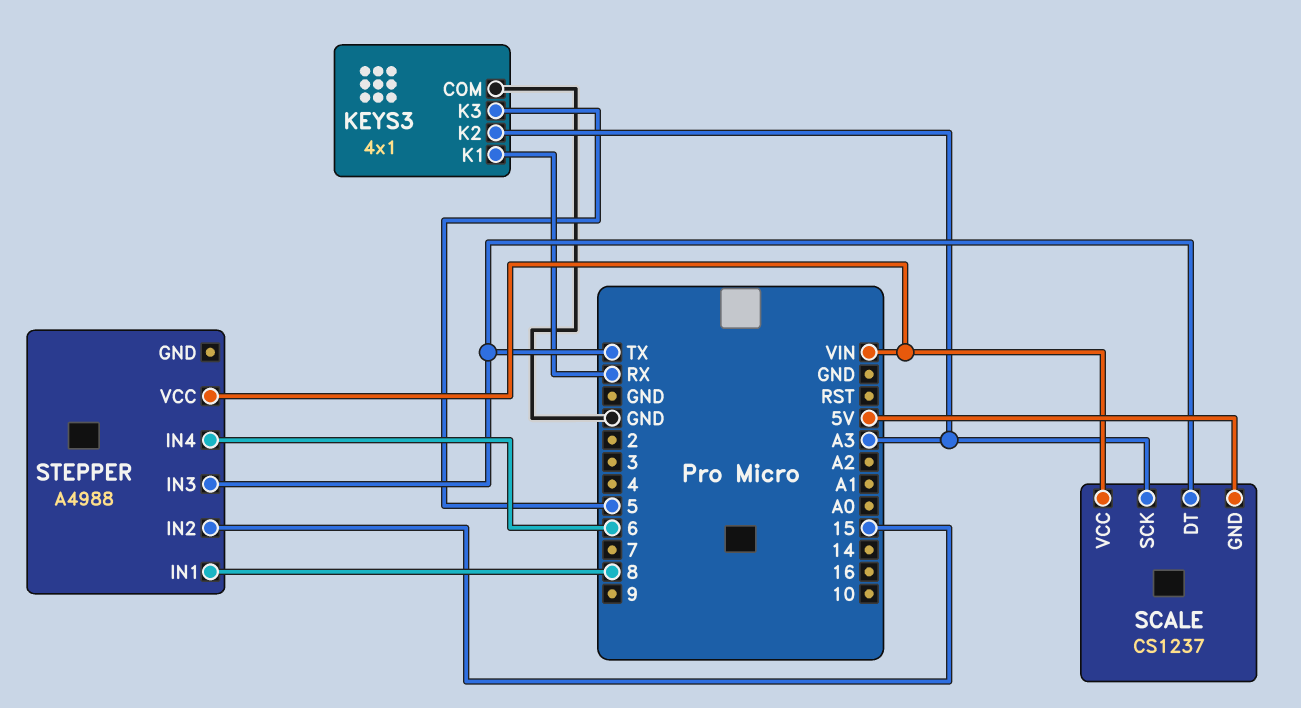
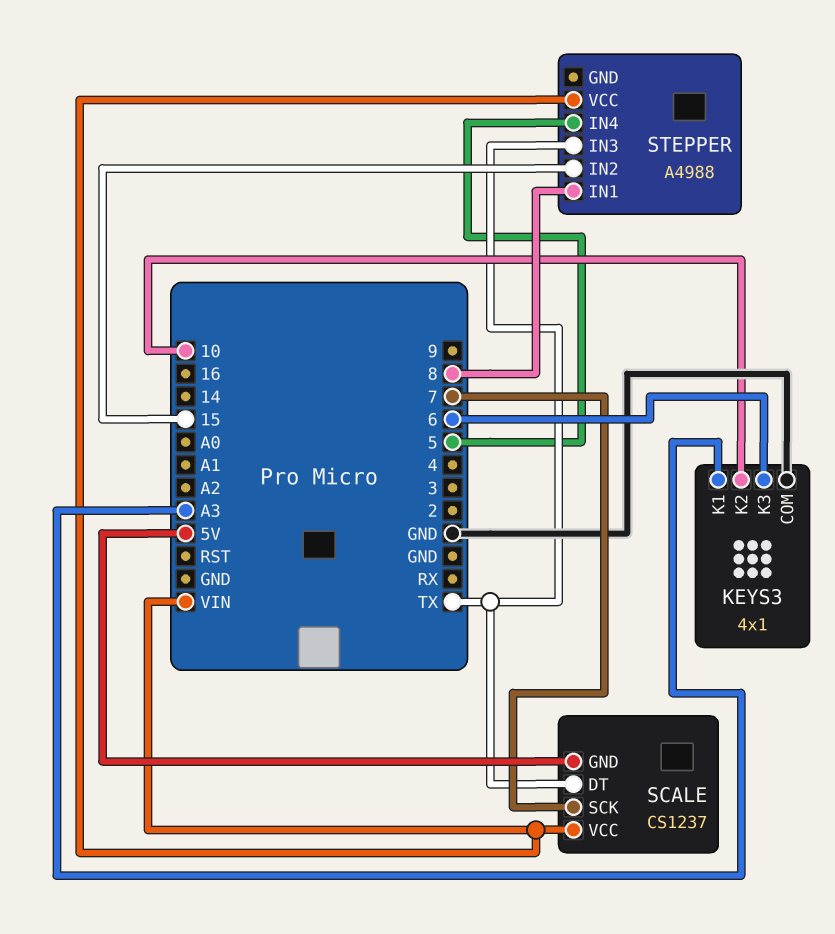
KEYS3 pin K1: RX -> A3
KEYS3 pin K2: A3 -> 10
KEYS3 pin K3: 5 -> 6
SCALE pin SCK: A3 -> 7
STEPPER pin IN4: 6 -> 5

